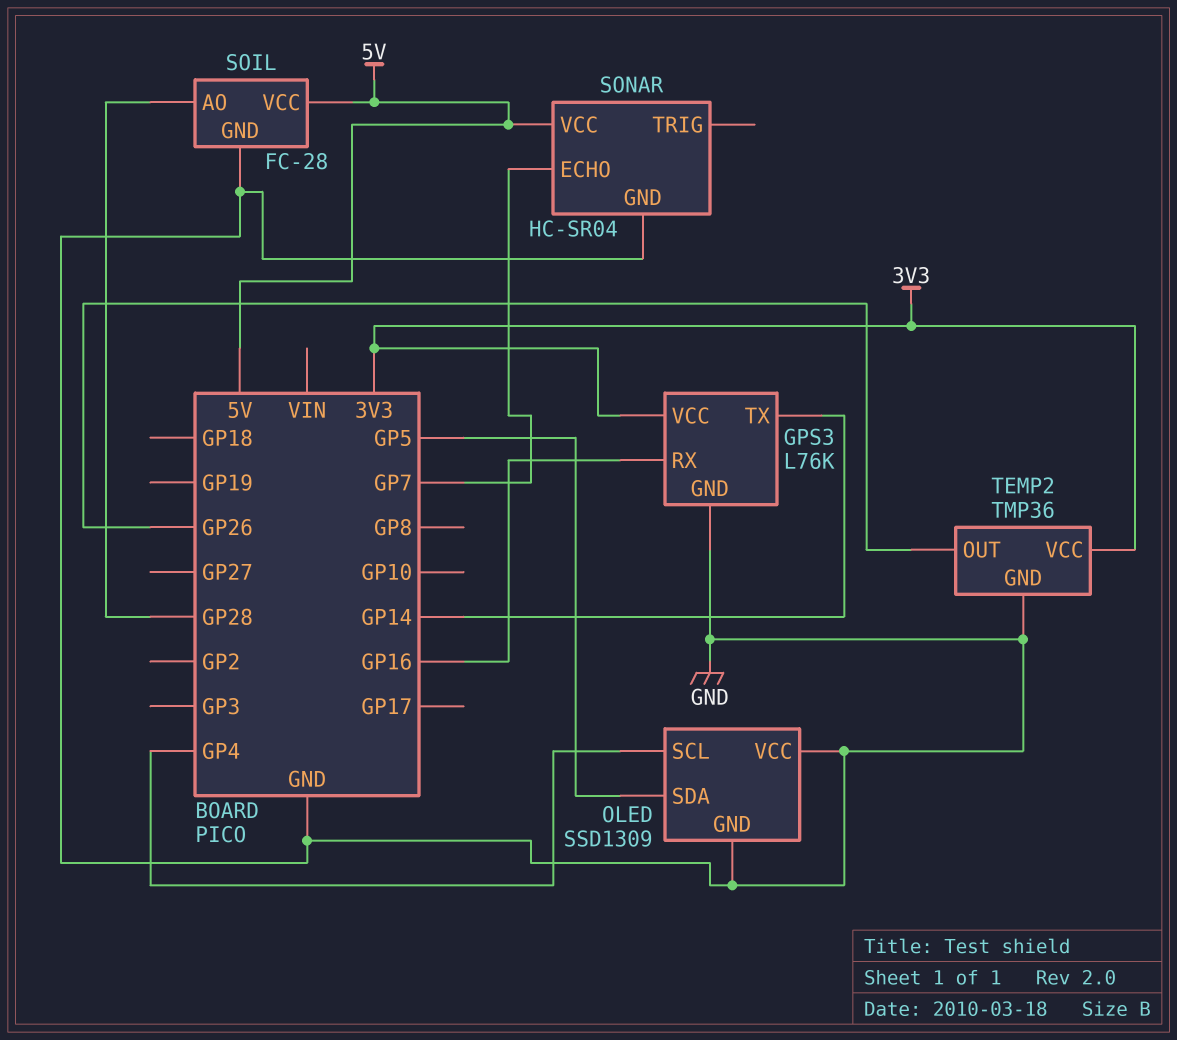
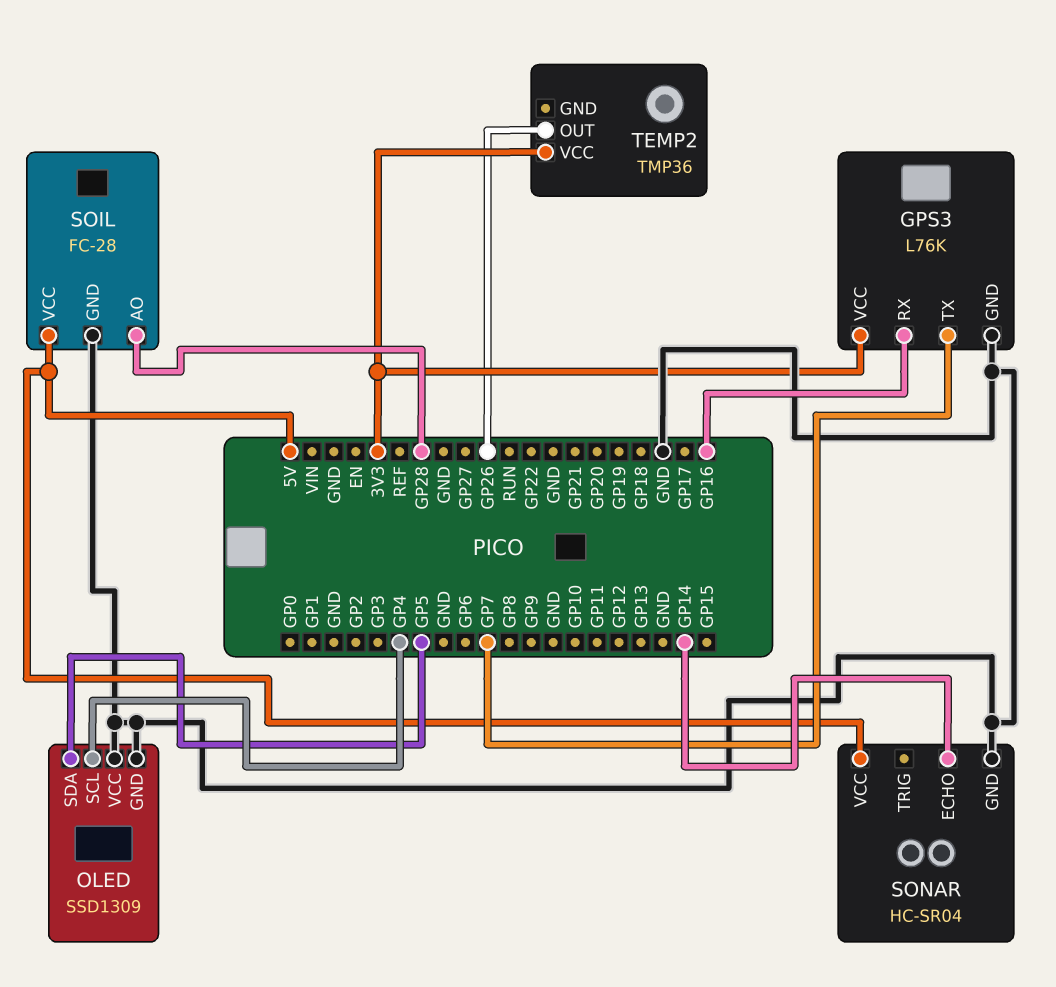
GPS3 pin TX: GP14 -> GP7
SONAR pin ECHO: GP7 -> GP14
TEMP2 pin GND: GND -> none

